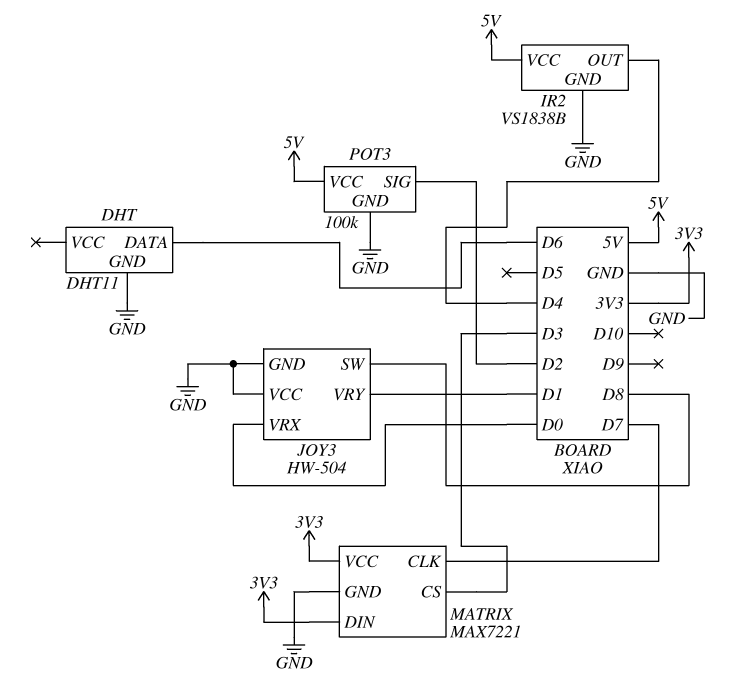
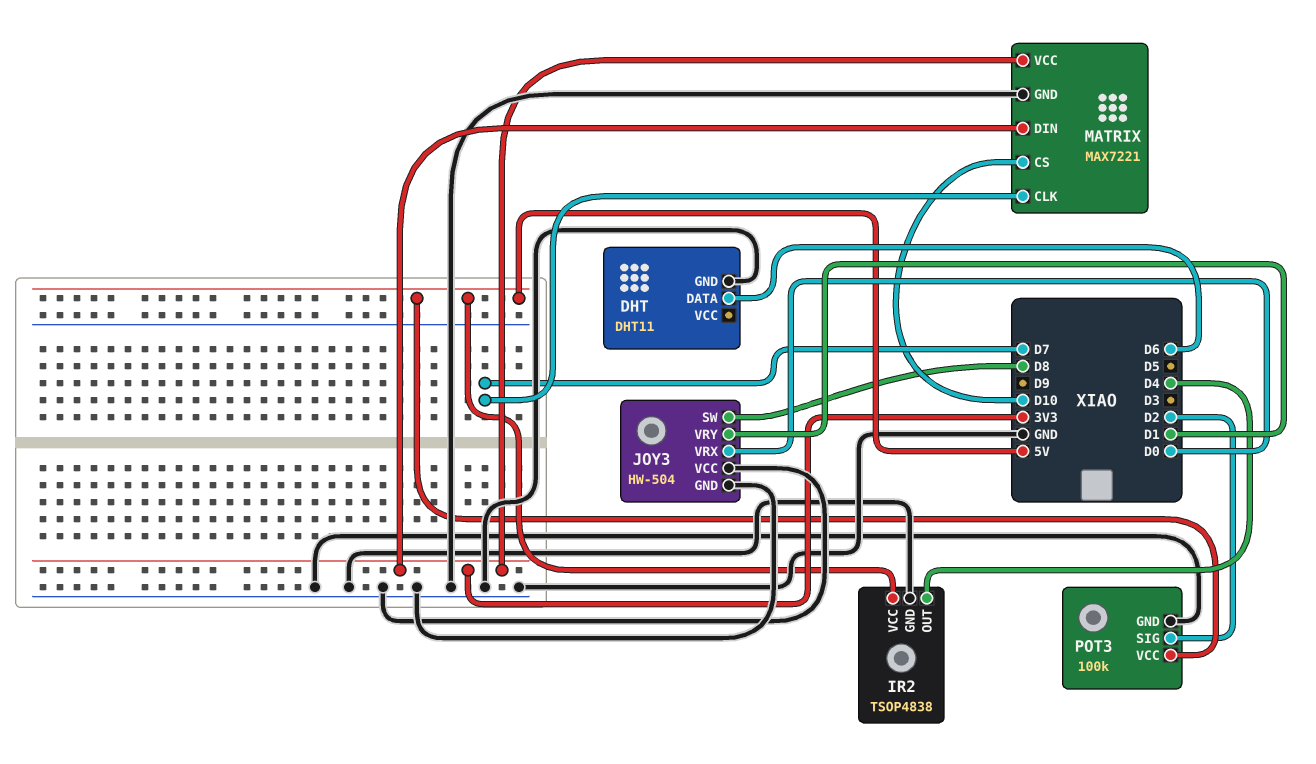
IR2: VS1838B -> TSOP4838
MATRIX pin CS: D3 -> D10

